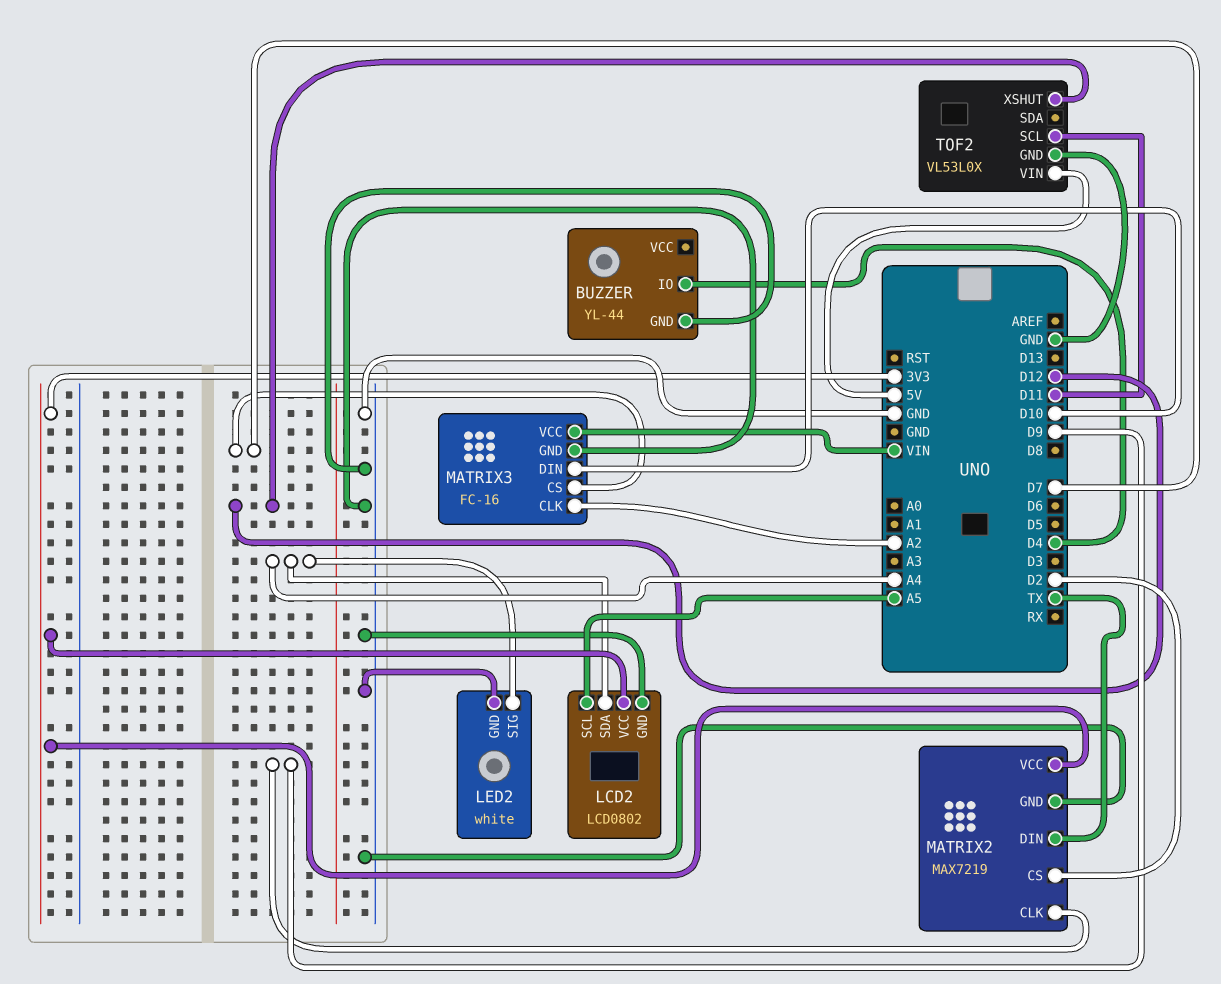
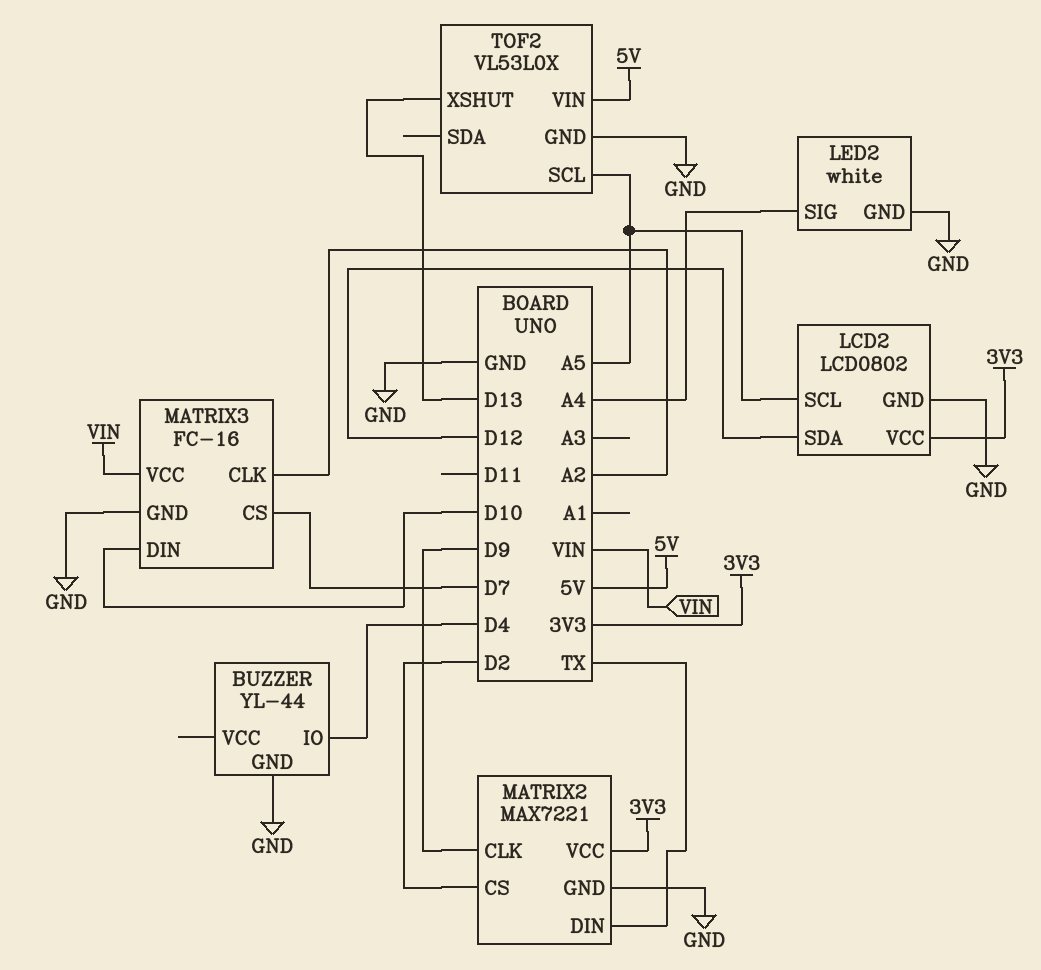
LCD2 pin SDA: A4 -> D12
MATRIX2: MAX7219 -> MAX7221
TOF2 pin SCL: D11 -> A5
TOF2 pin XSHUT: D12 -> D13

